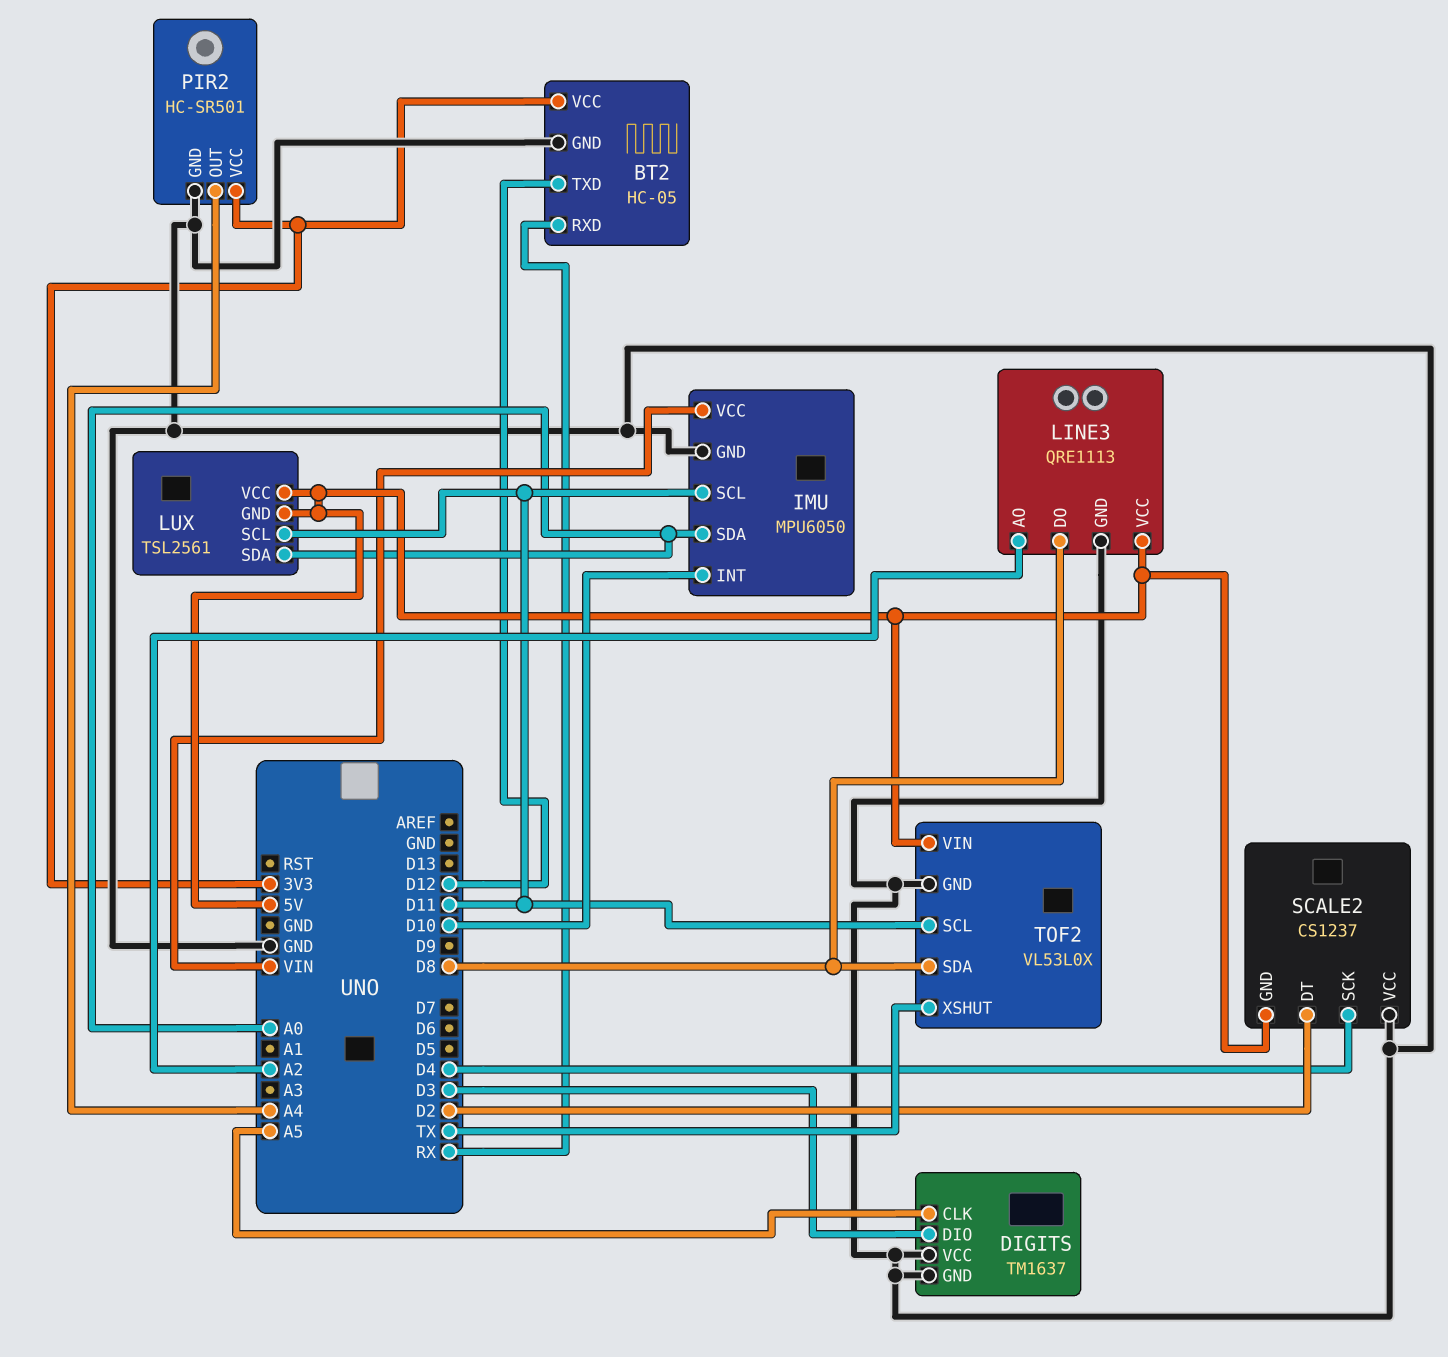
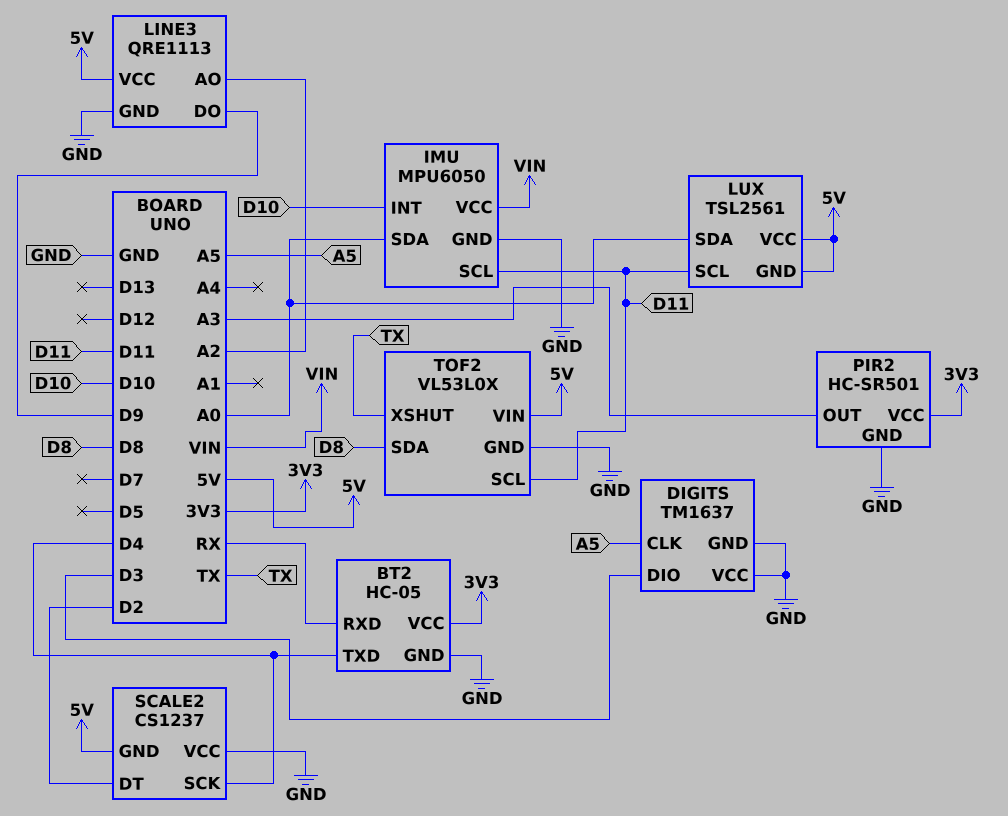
BT2 pin TXD: D12 -> D4
LINE3 pin DO: D8 -> D9
PIR2 pin OUT: A4 -> A3

